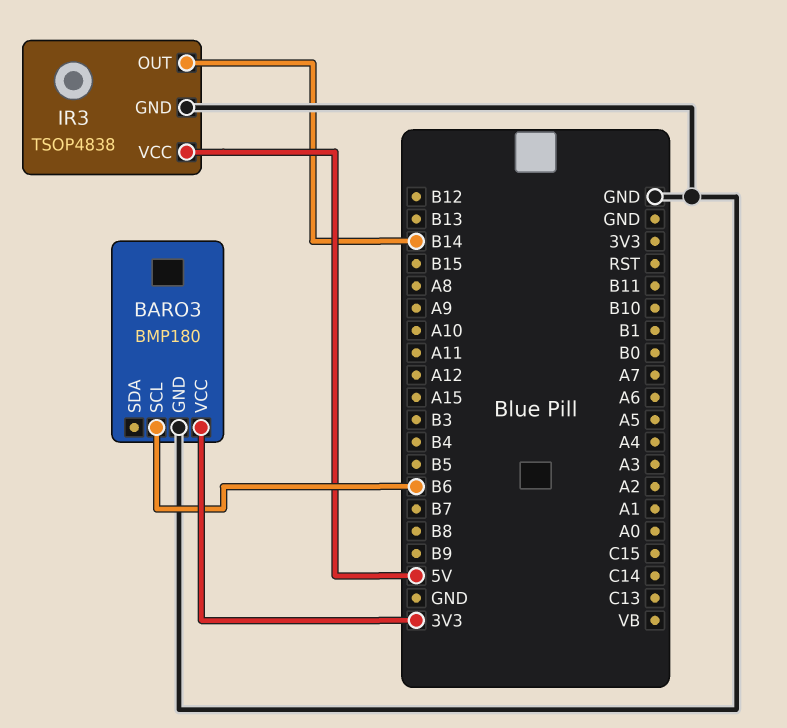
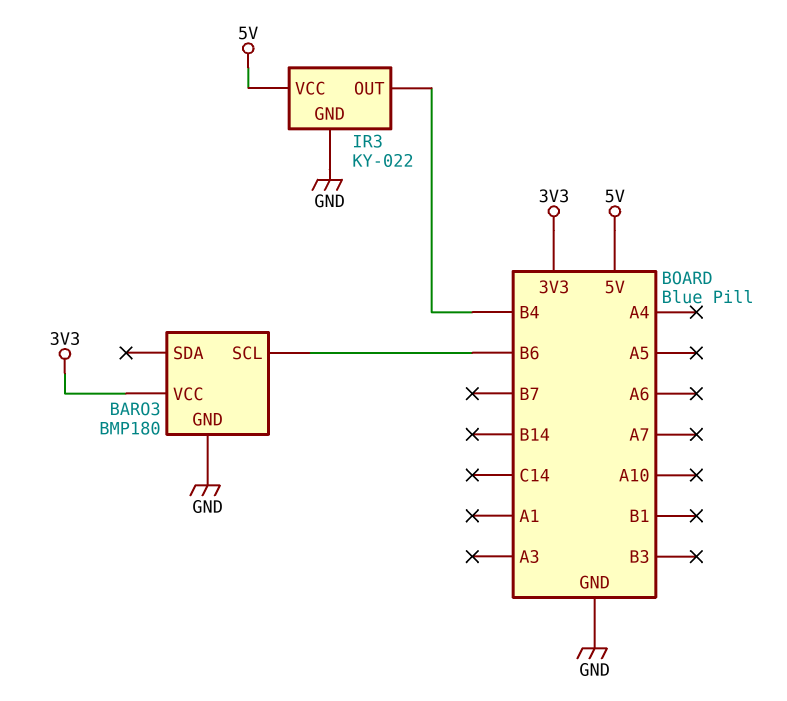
IR3: TSOP4838 -> KY-022
IR3 pin OUT: B14 -> B4

